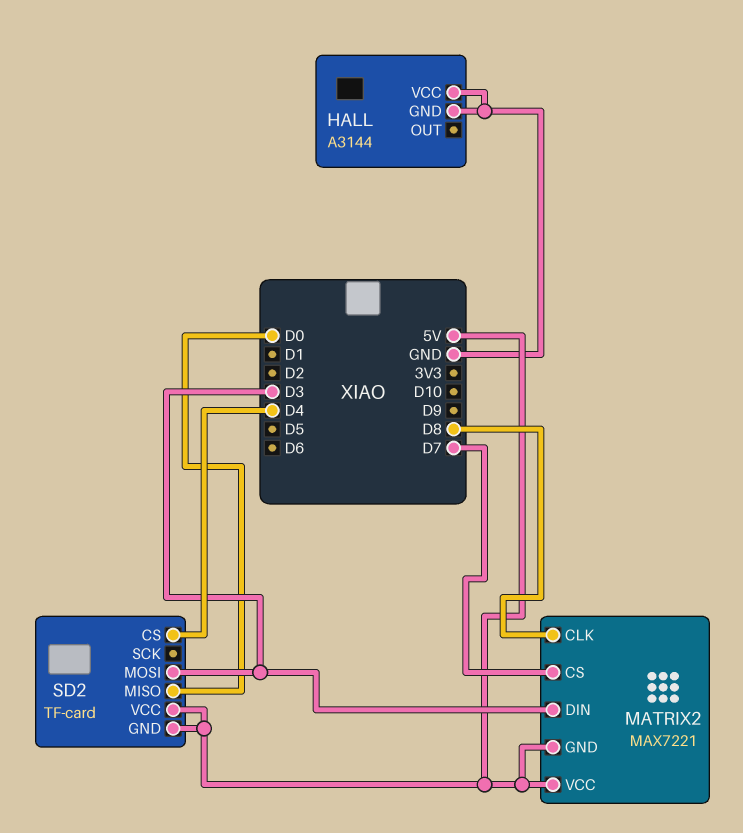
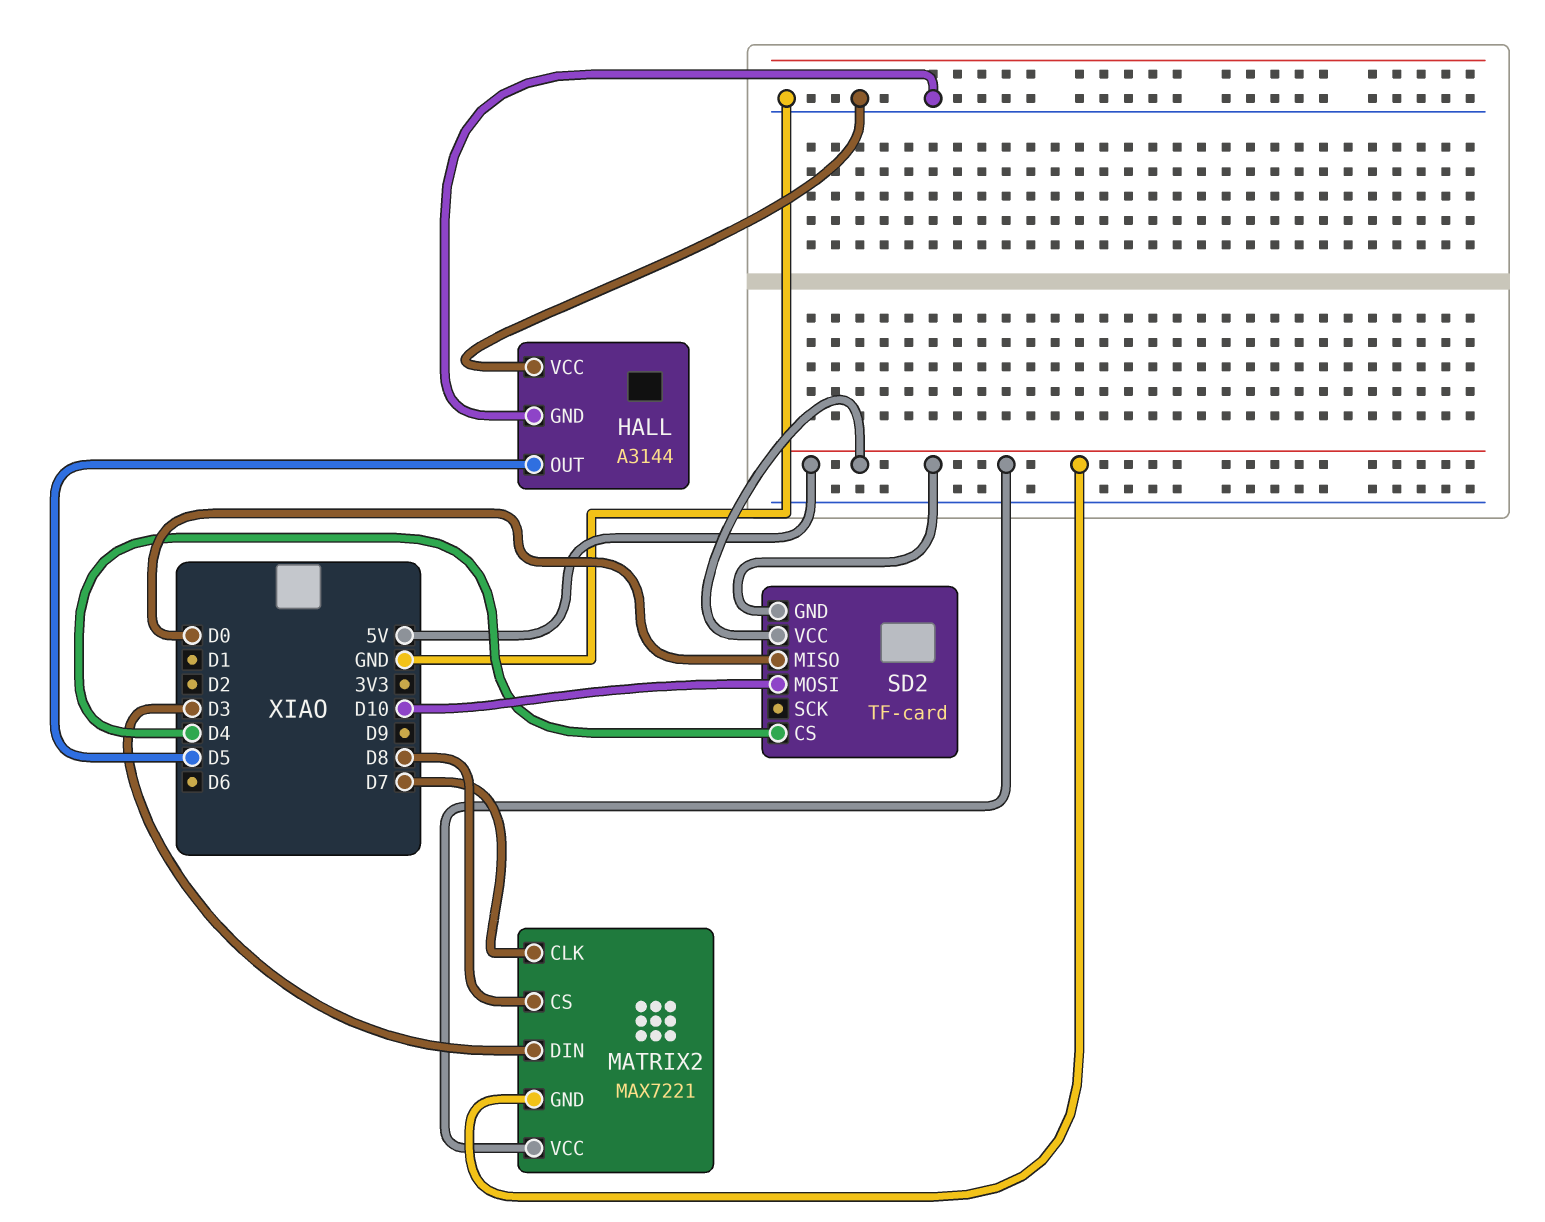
HALL pin OUT: none -> D5
MATRIX2 pin CLK: D8 -> D7
MATRIX2 pin CS: D7 -> D8
SD2 pin MOSI: D3 -> D10

